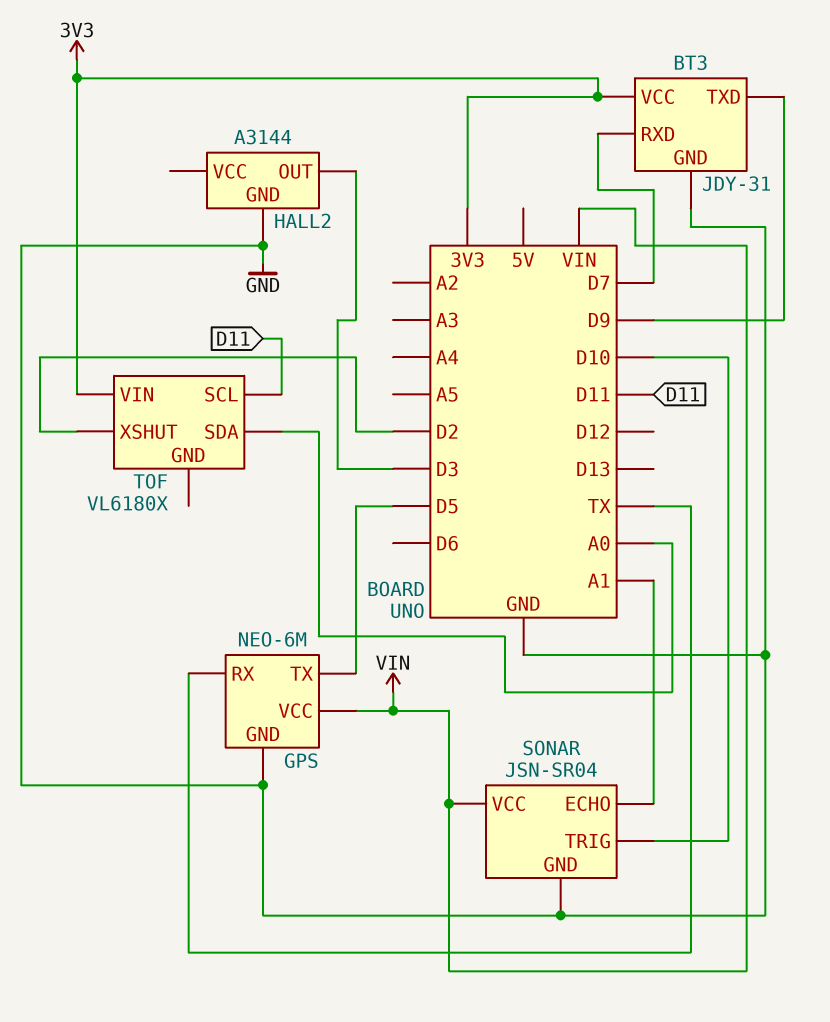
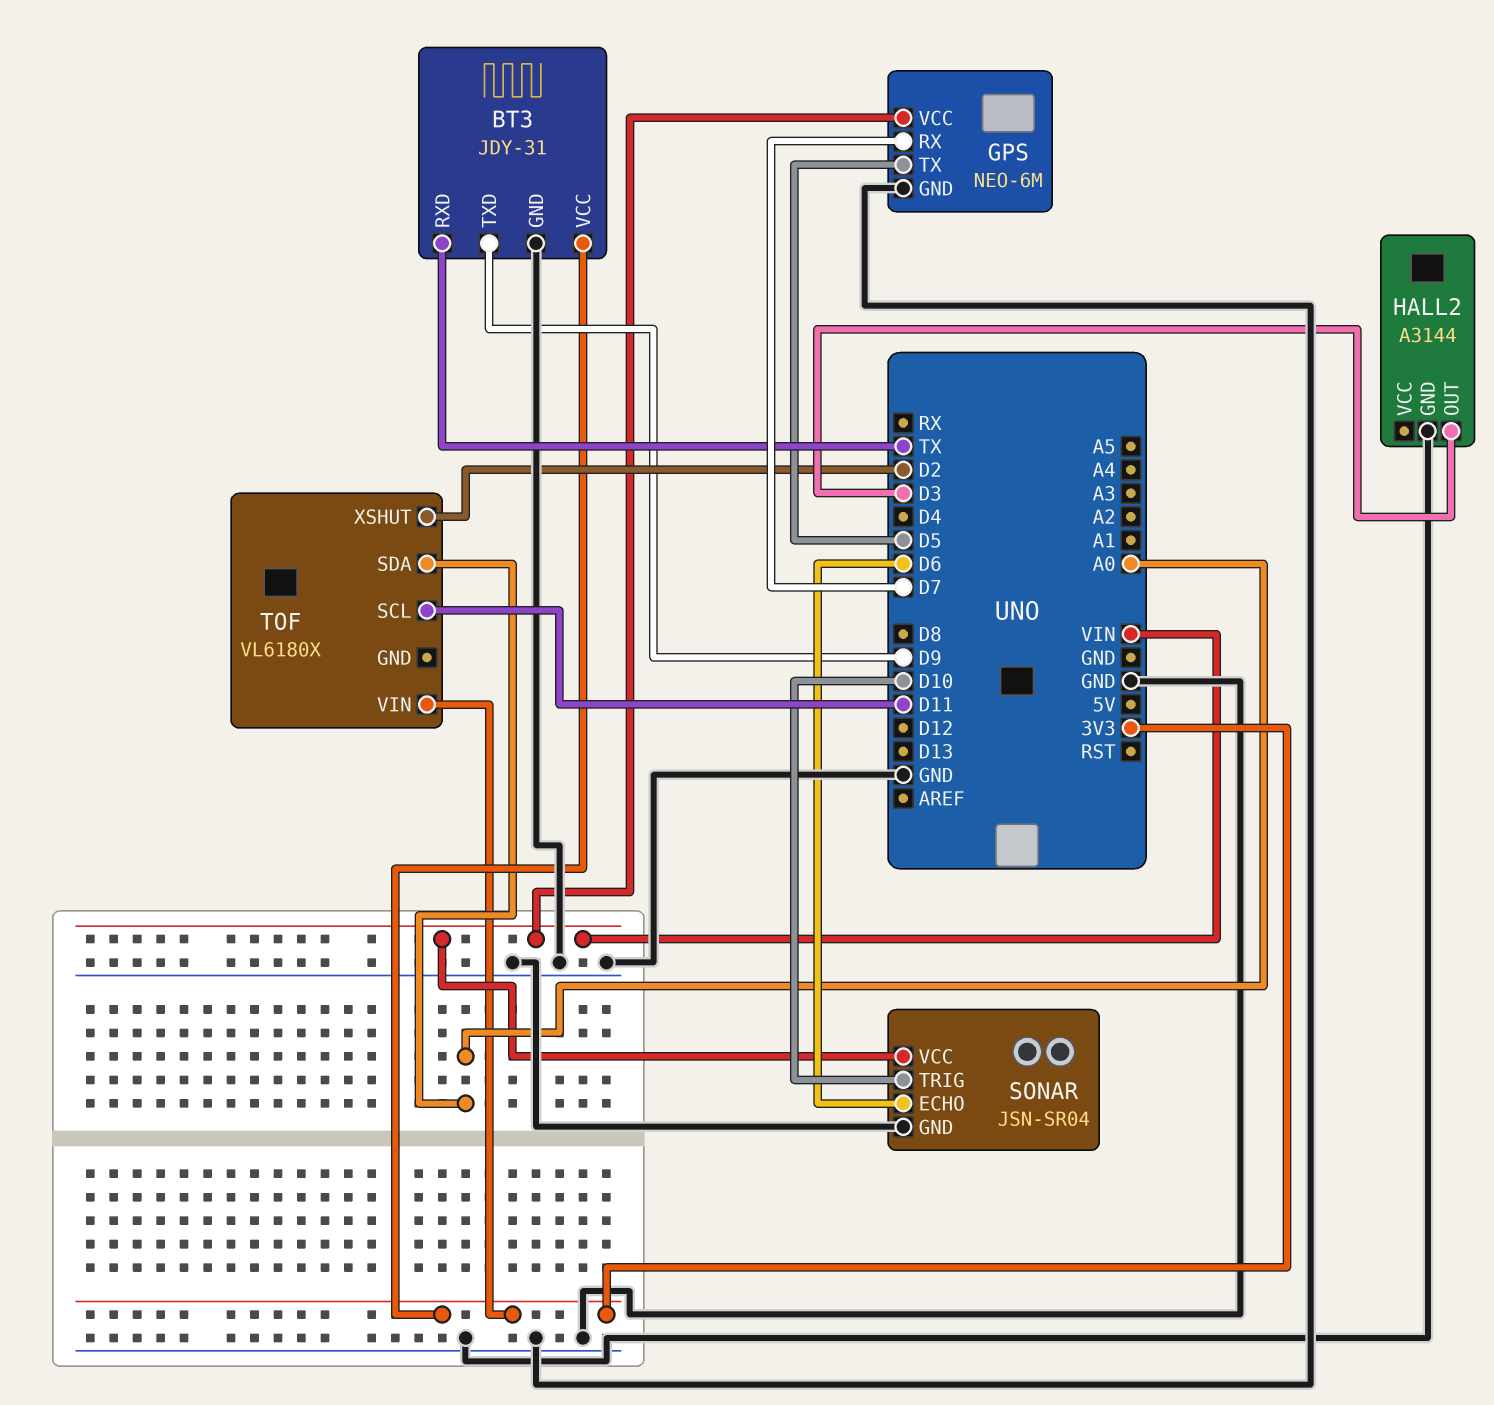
BT3 pin RXD: D7 -> TX
GPS pin RX: TX -> D7
SONAR pin ECHO: A1 -> D6

